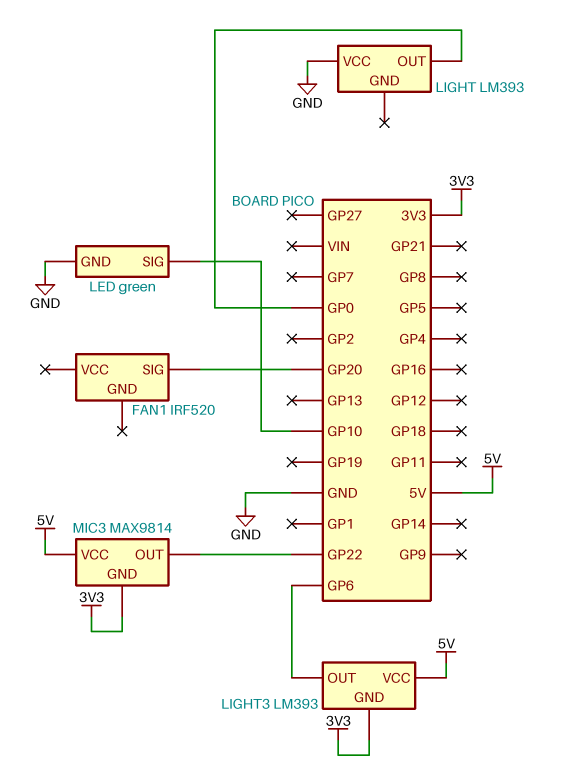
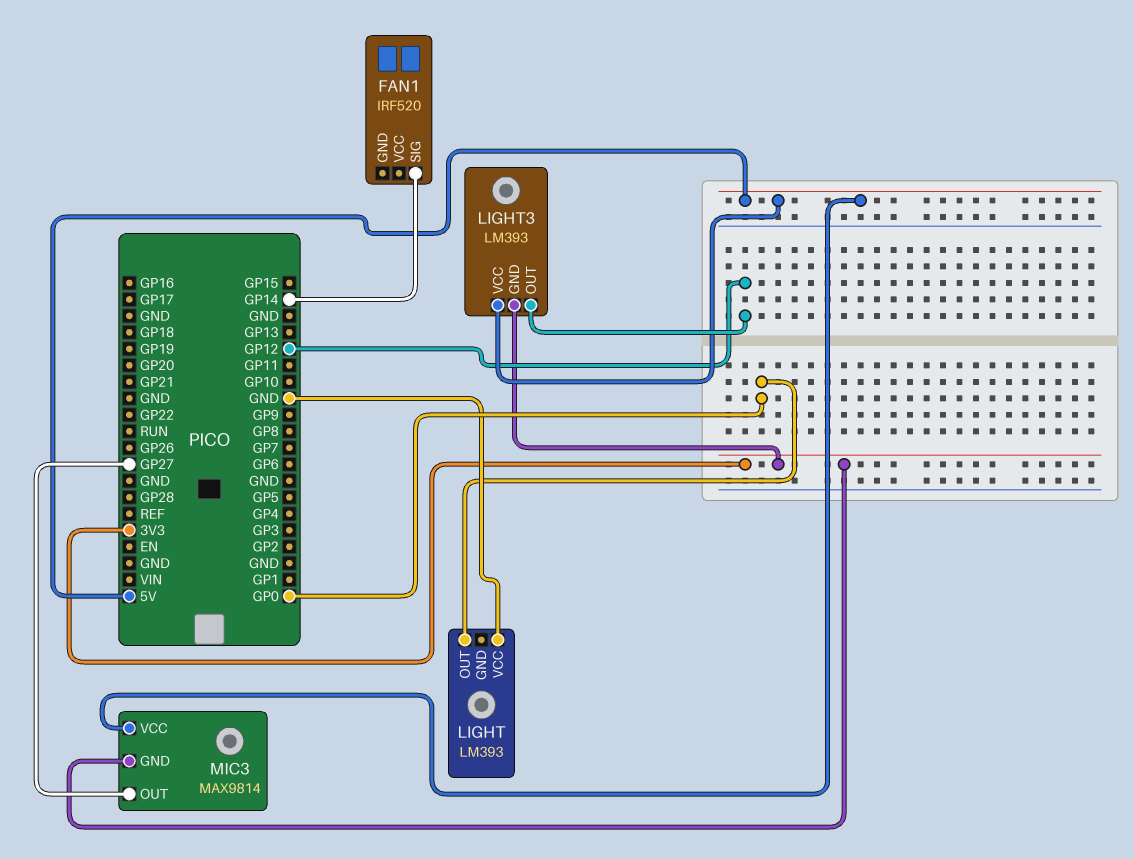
FAN1 pin SIG: GP20 -> GP14
LED: green -> none
LED pin GND: GND -> none
LED pin SIG: GP10 -> none
LIGHT3 pin OUT: GP6 -> GP12
MIC3 pin OUT: GP22 -> GP27

